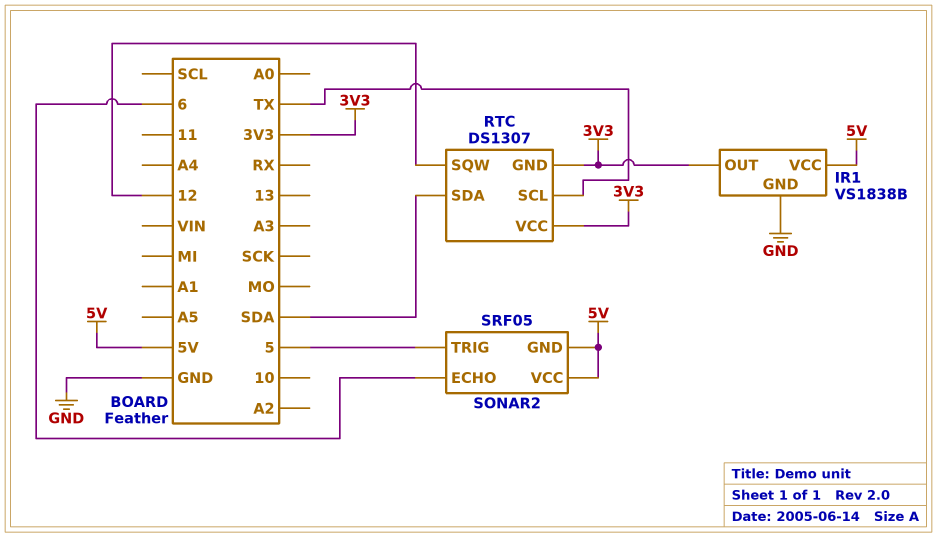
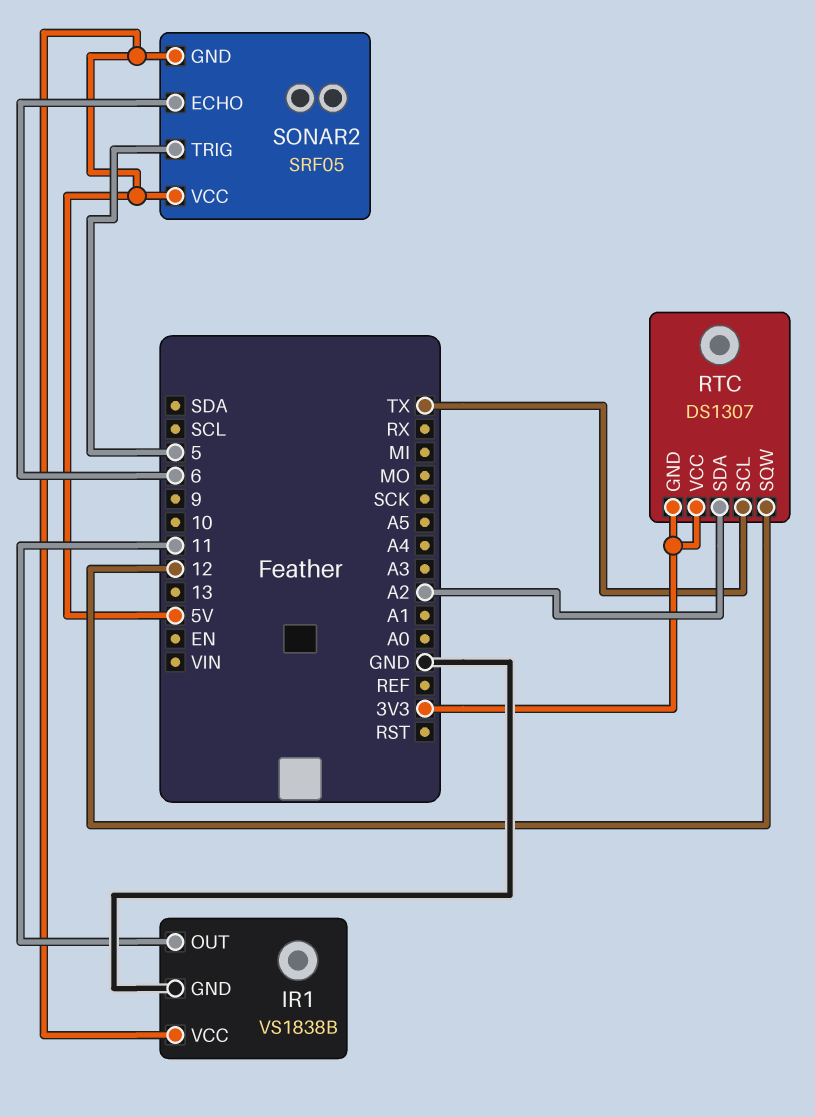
IR1 pin OUT: 3V3 -> 11
RTC pin SDA: SDA -> A2

